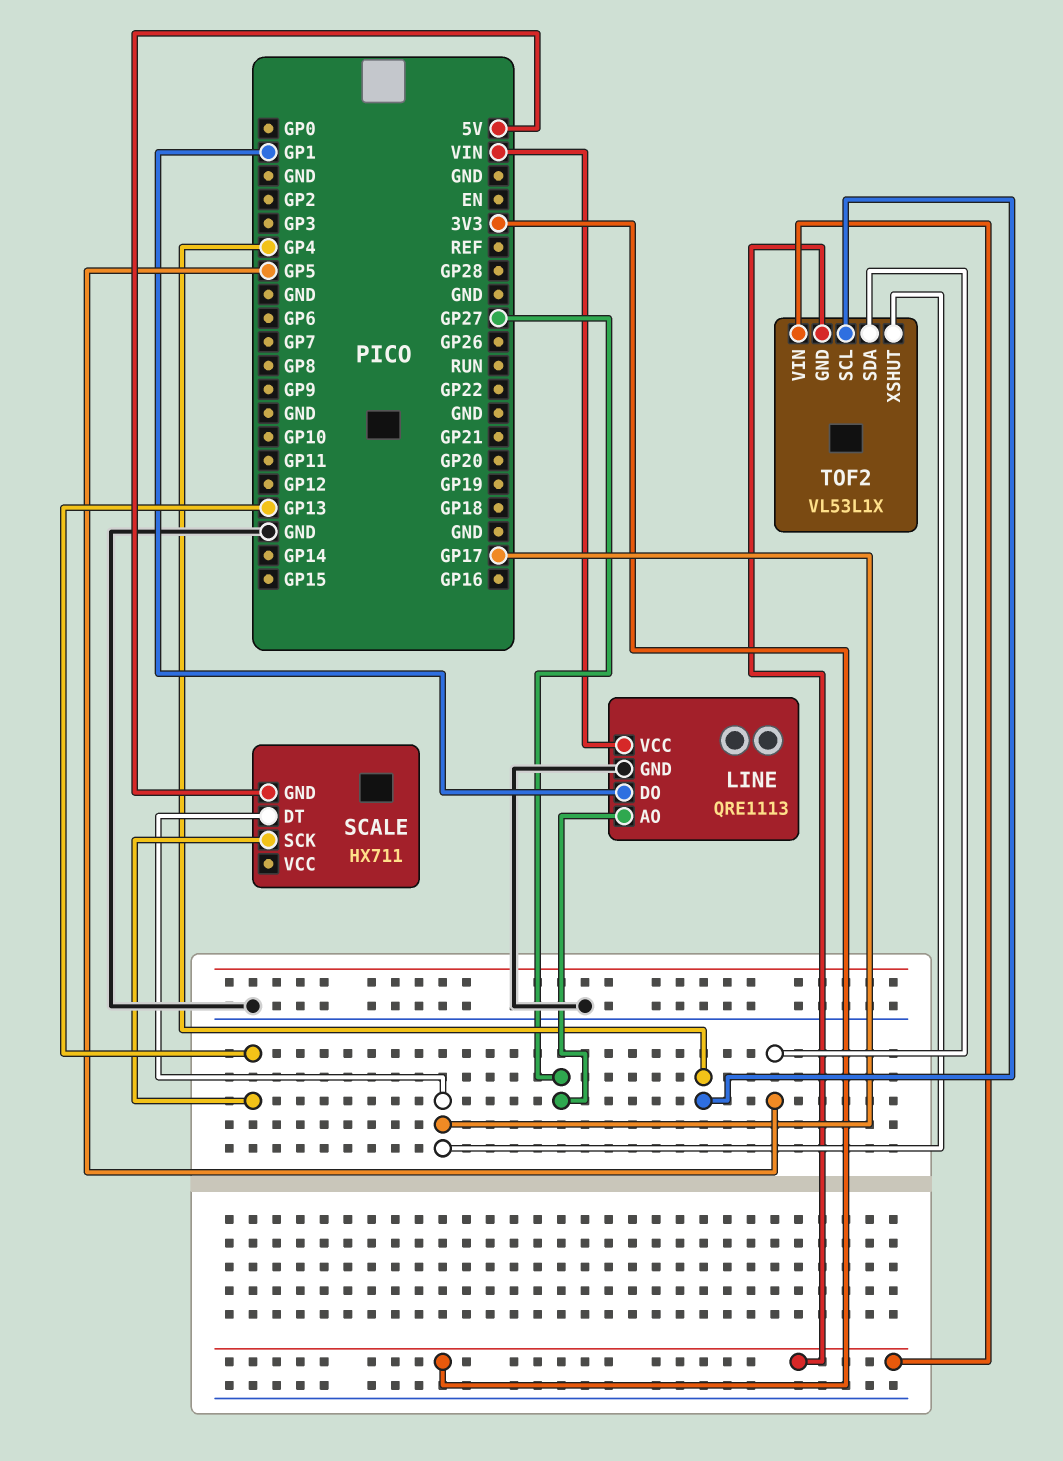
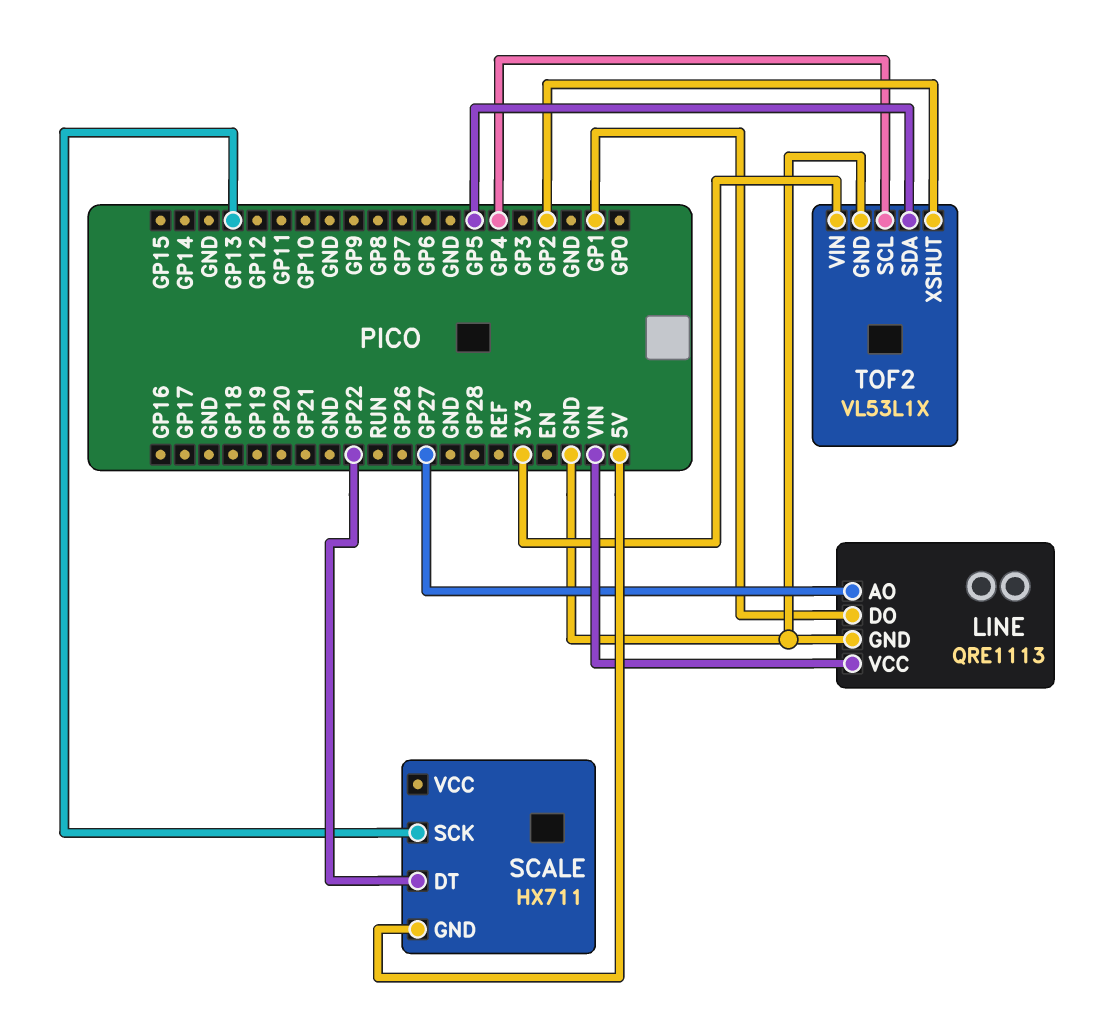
SCALE pin DT: GP17 -> GP22
TOF2 pin GND: 3V3 -> GND
TOF2 pin XSHUT: GP17 -> GP2

